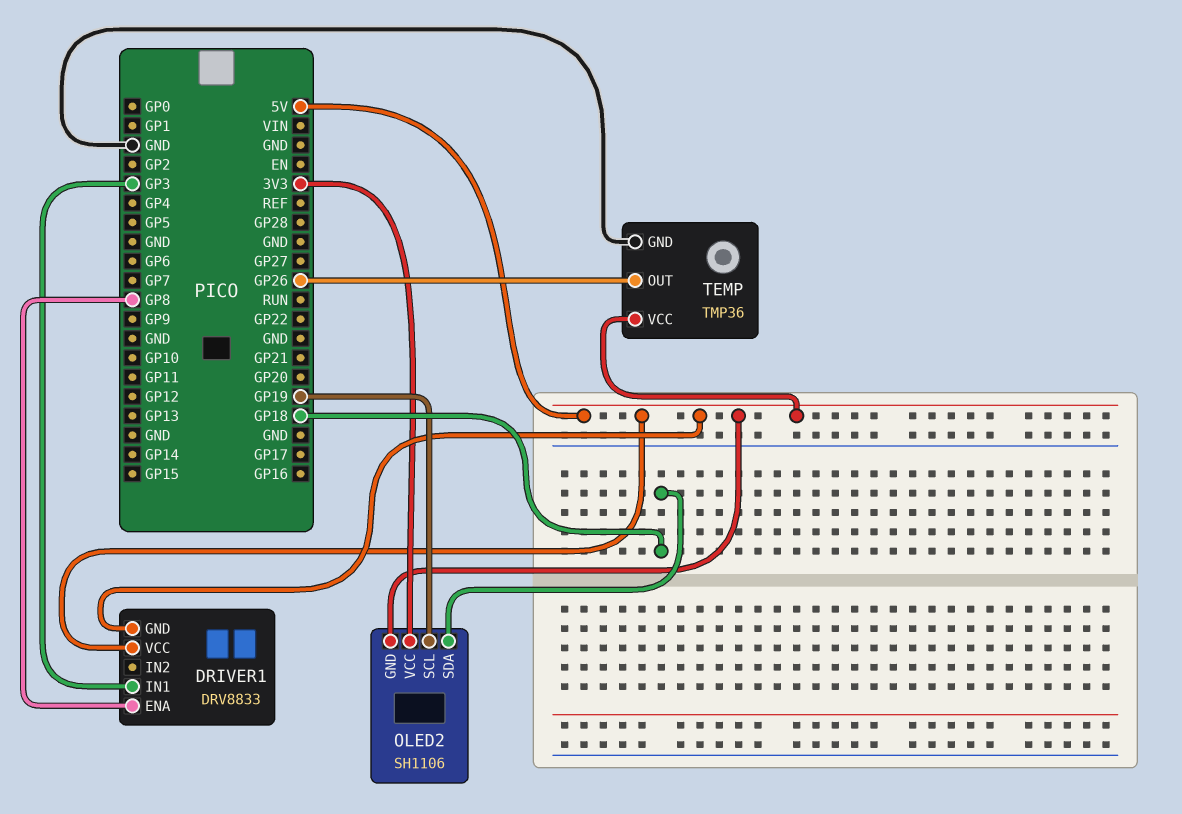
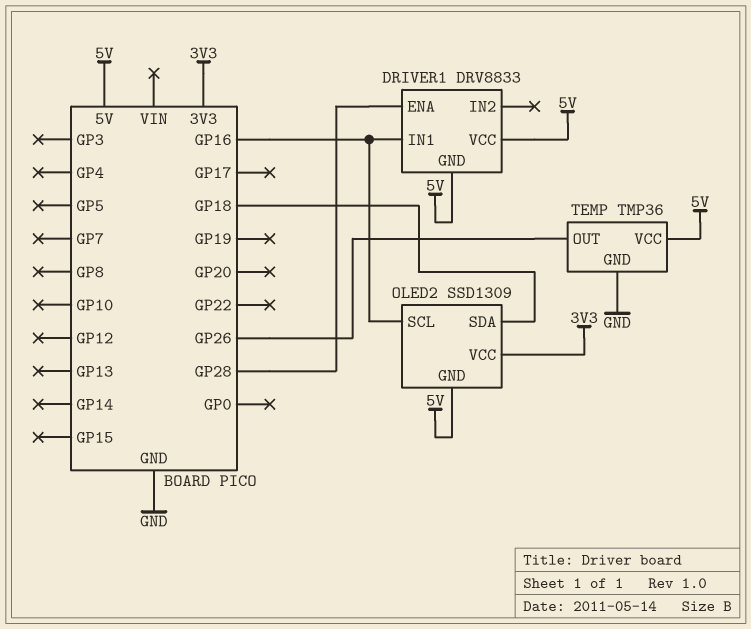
DRIVER1 pin ENA: GP8 -> GP28
DRIVER1 pin IN1: GP3 -> GP16
OLED2: SH1106 -> SSD1309
OLED2 pin SCL: GP19 -> GP16

